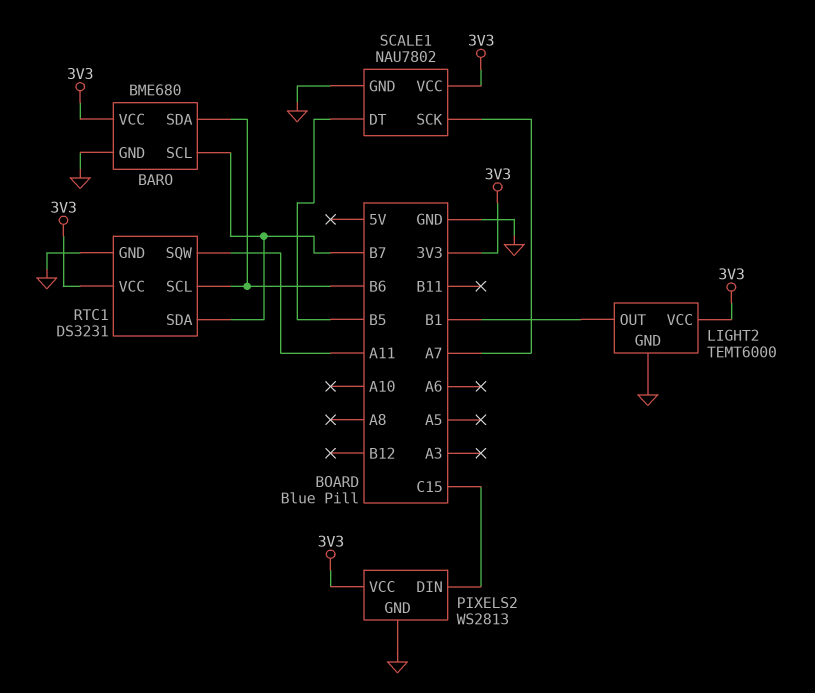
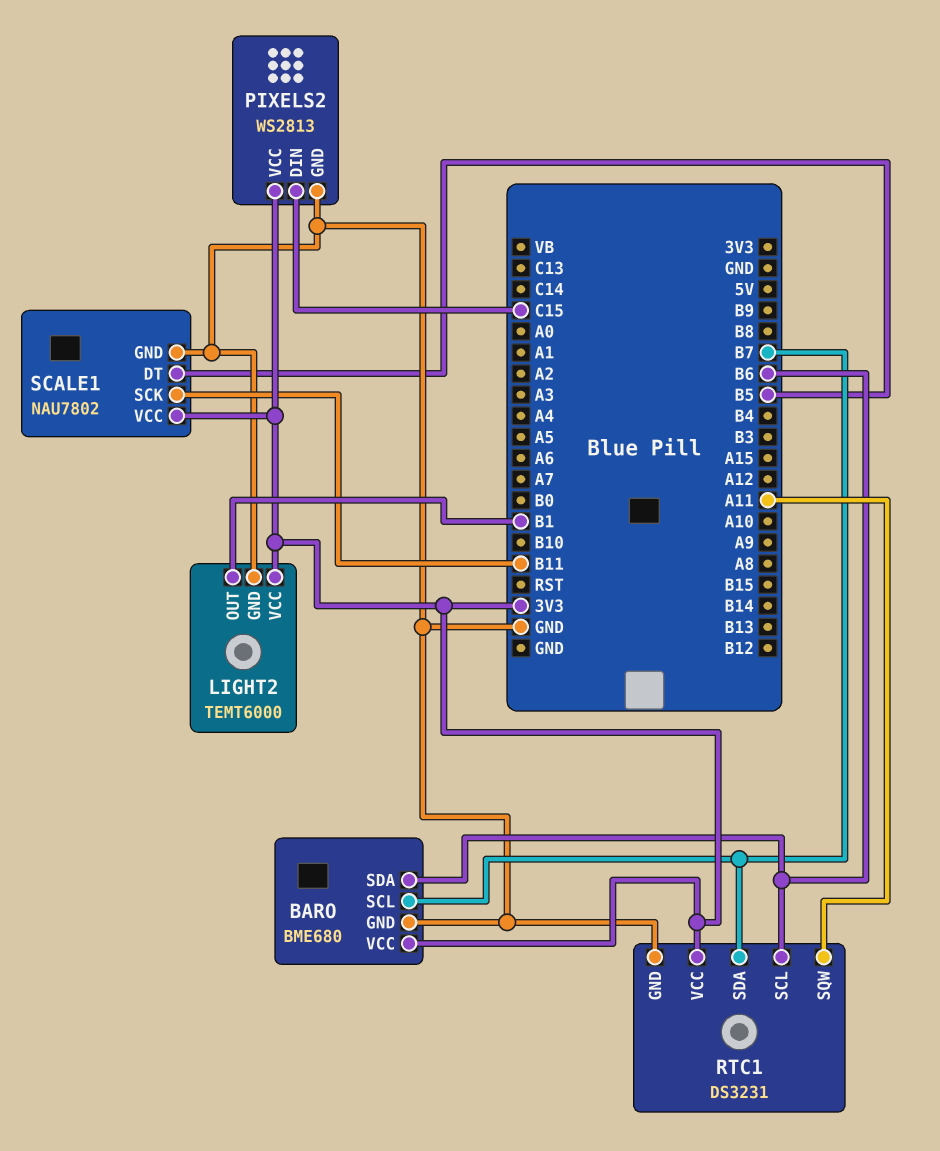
SCALE1 pin SCK: A7 -> B11

